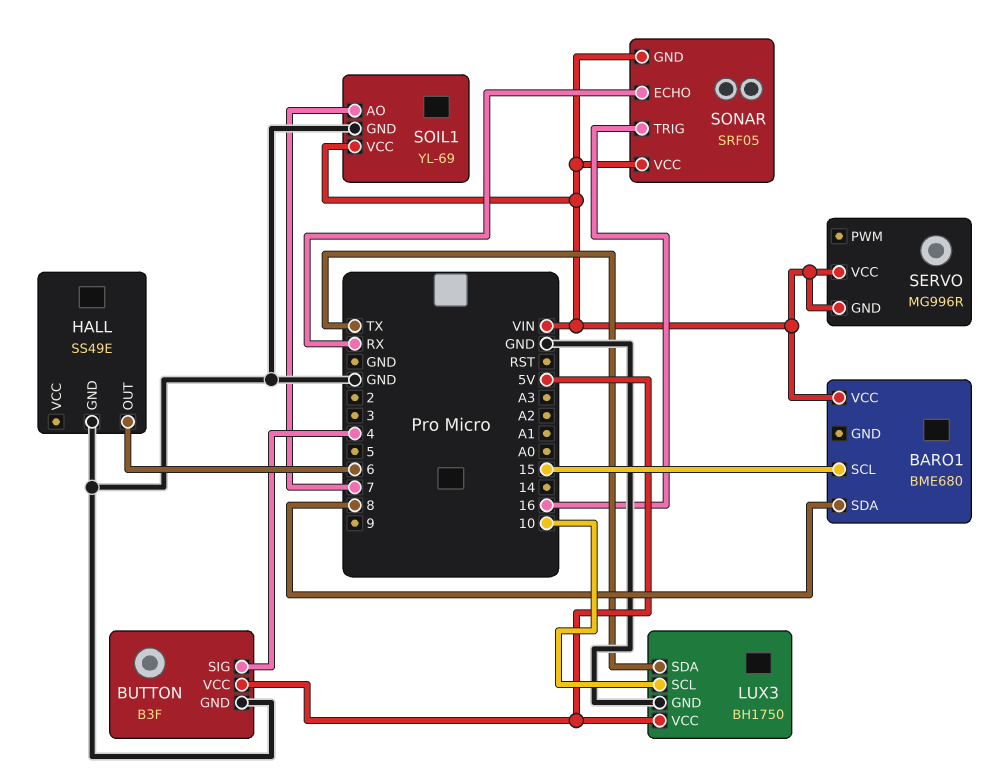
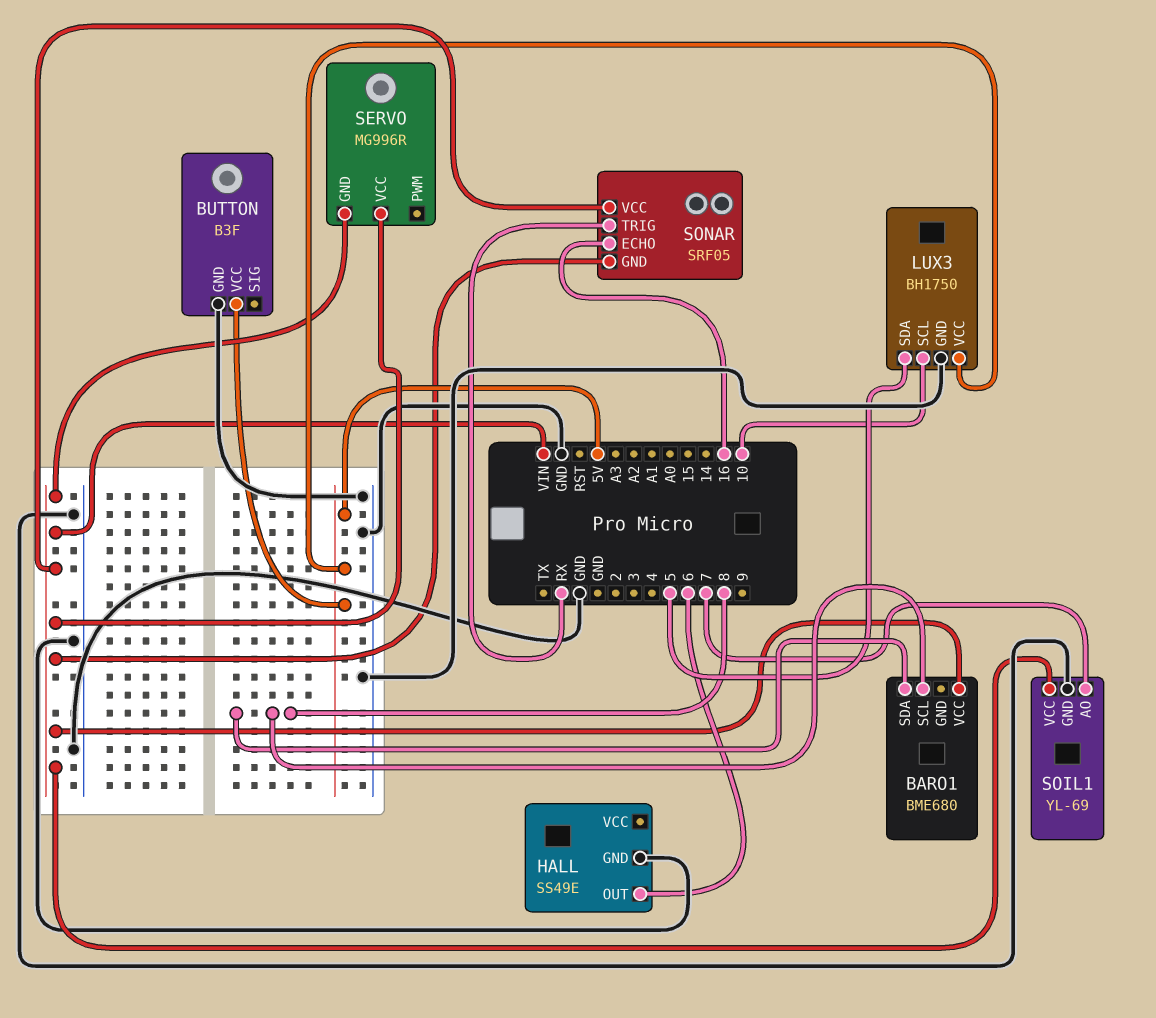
BARO1 pin SCL: 15 -> 8
BUTTON pin SIG: 4 -> none
LUX3 pin SDA: TX -> 5
SONAR pin ECHO: RX -> 16
SONAR pin TRIG: 16 -> RX

